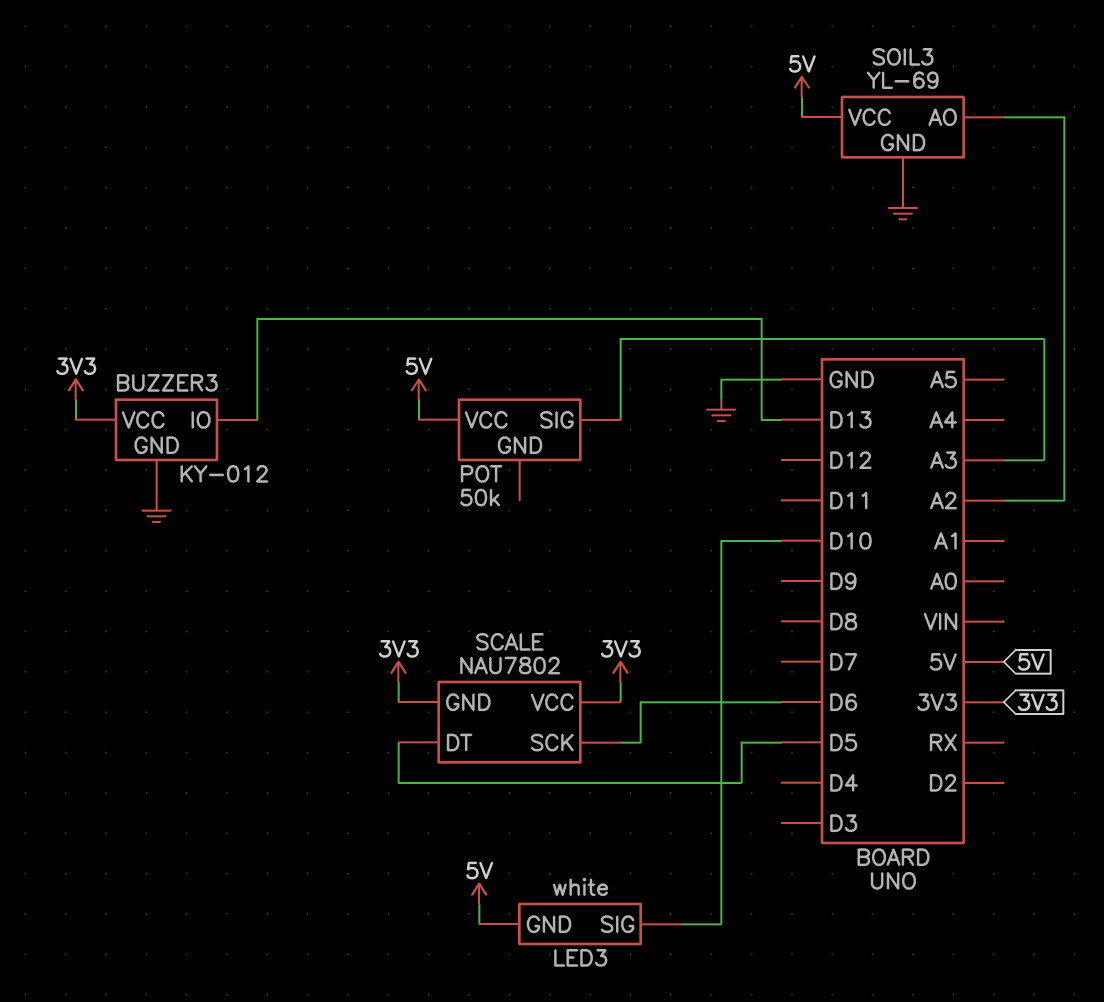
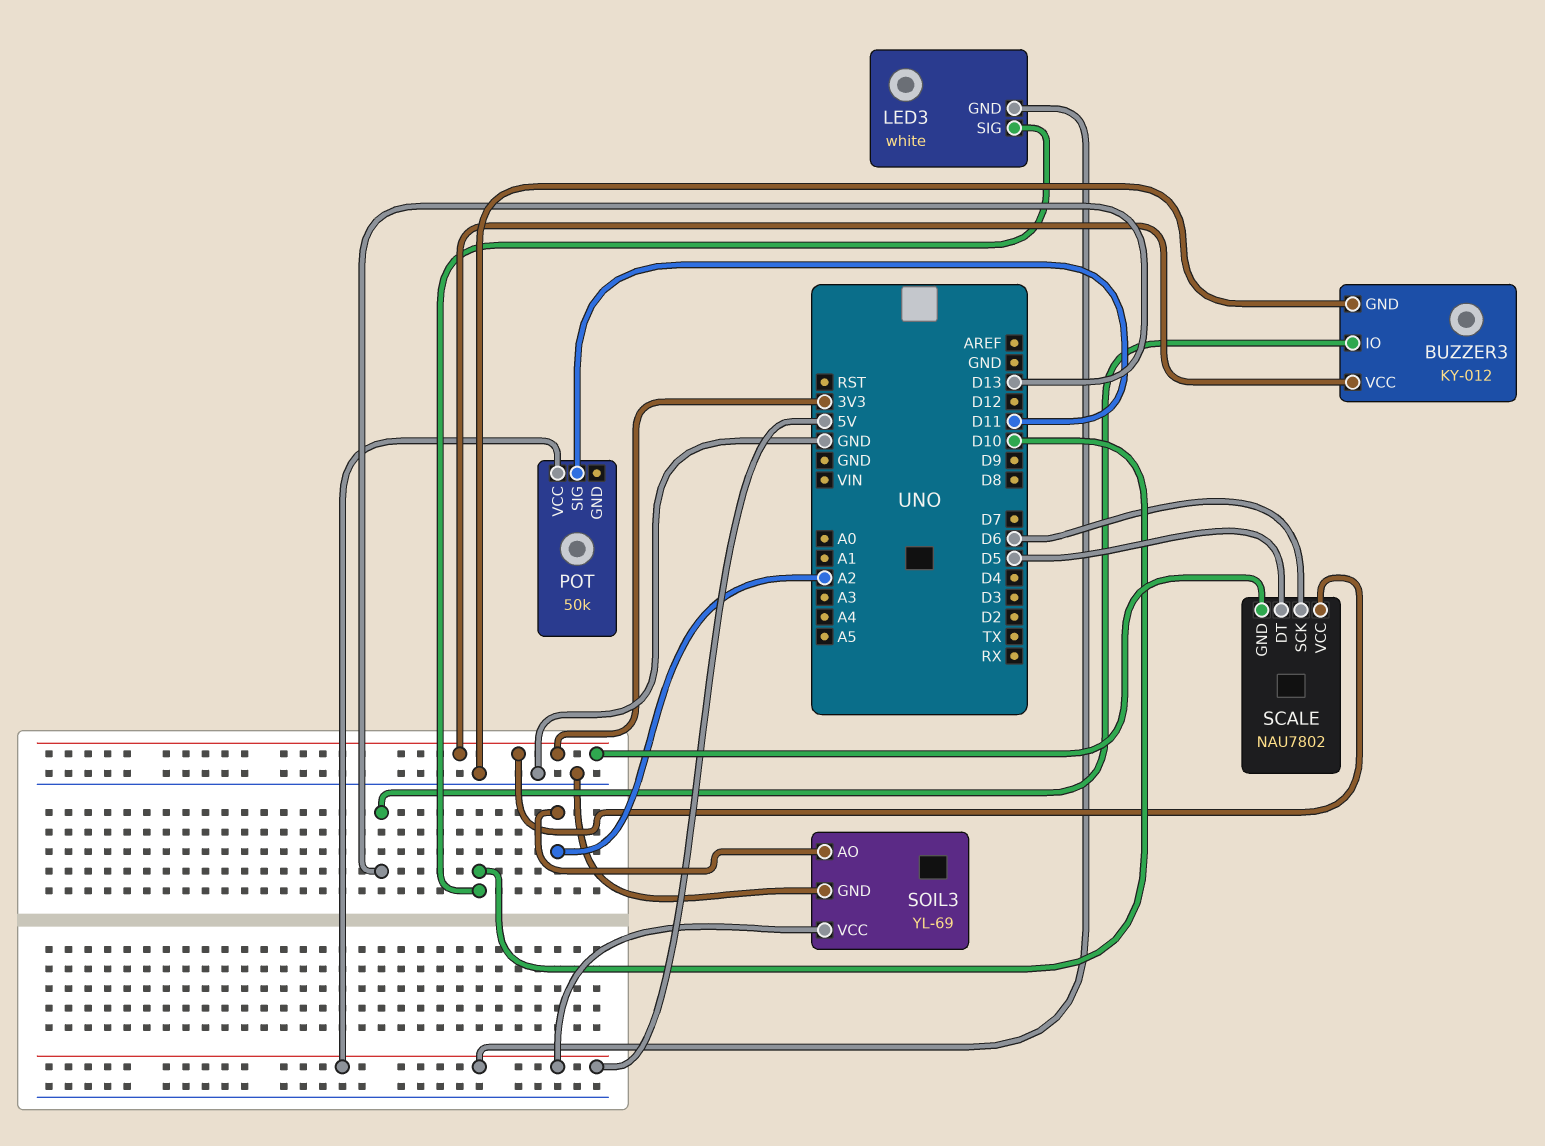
POT pin SIG: A3 -> D11

